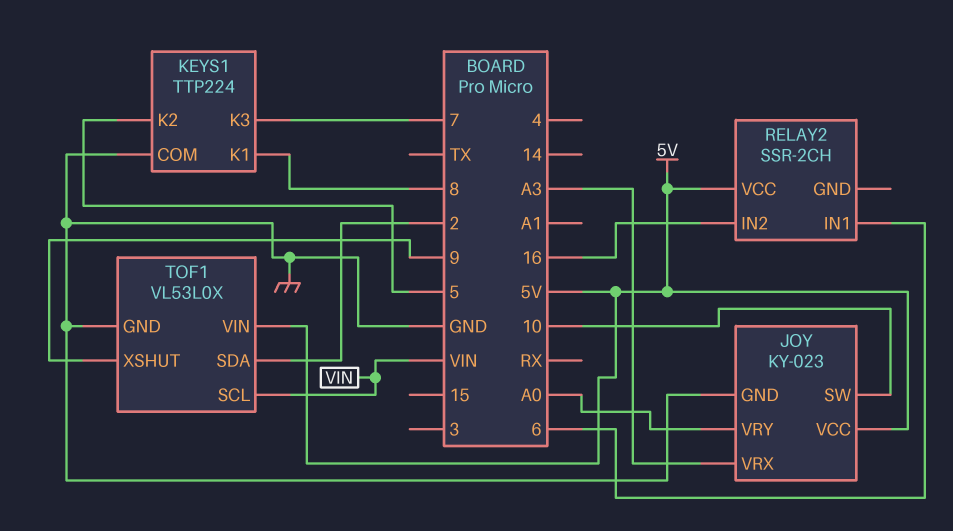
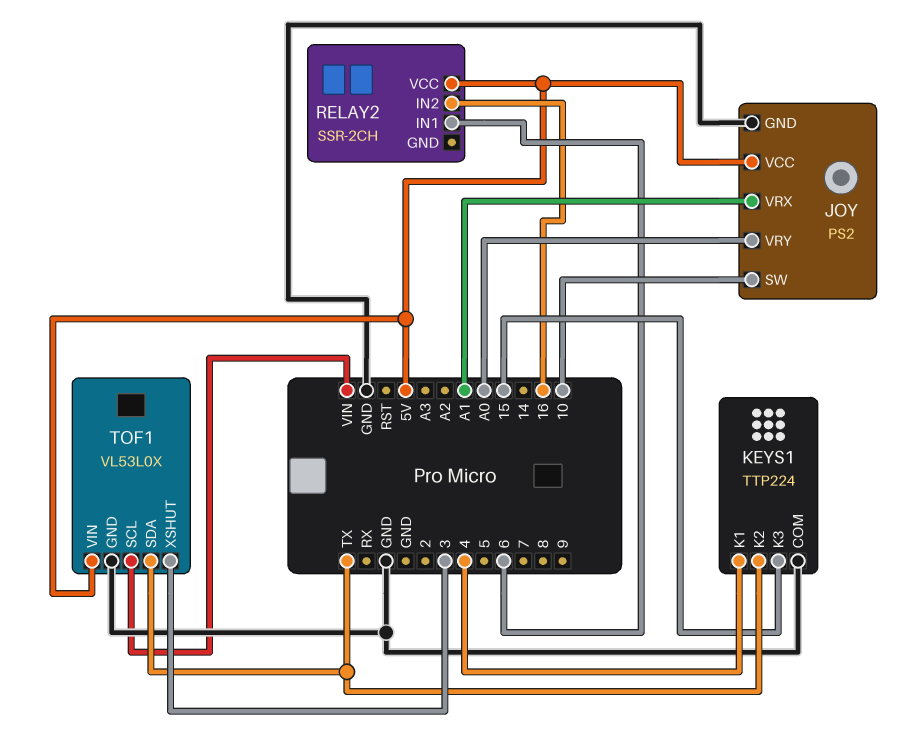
JOY: KY-023 -> PS2
JOY pin VRX: A3 -> A1
KEYS1 pin K1: 8 -> 4
KEYS1 pin K2: 5 -> TX
KEYS1 pin K3: 7 -> 15
TOF1 pin SDA: 2 -> TX
TOF1 pin XSHUT: 9 -> 3

